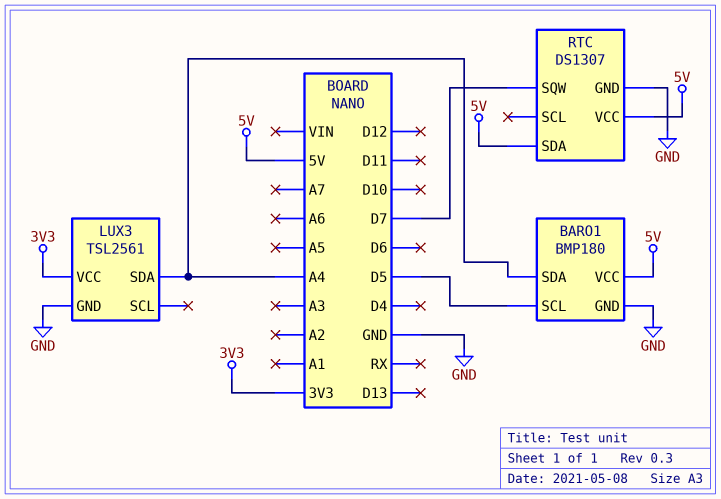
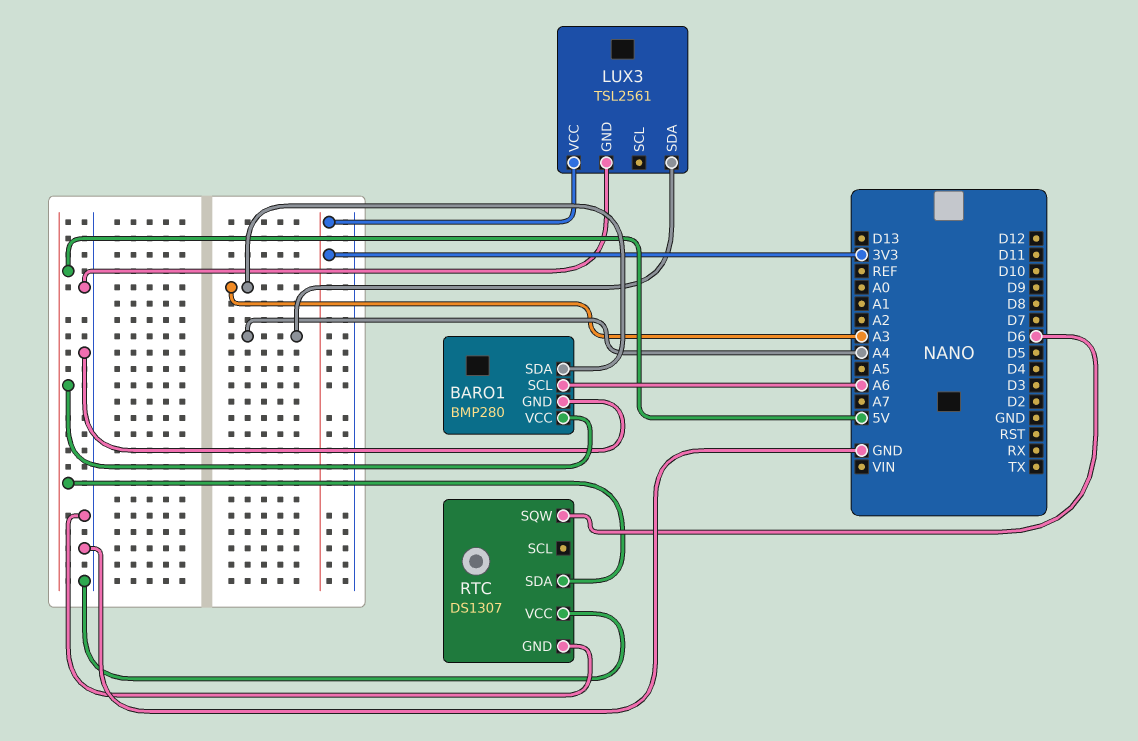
BARO1: BMP180 -> BMP280
BARO1 pin SCL: D5 -> A6
BARO1 pin SDA: A4 -> A3
RTC pin SQW: D7 -> D6
RTC pin VCC: 5V -> GND

